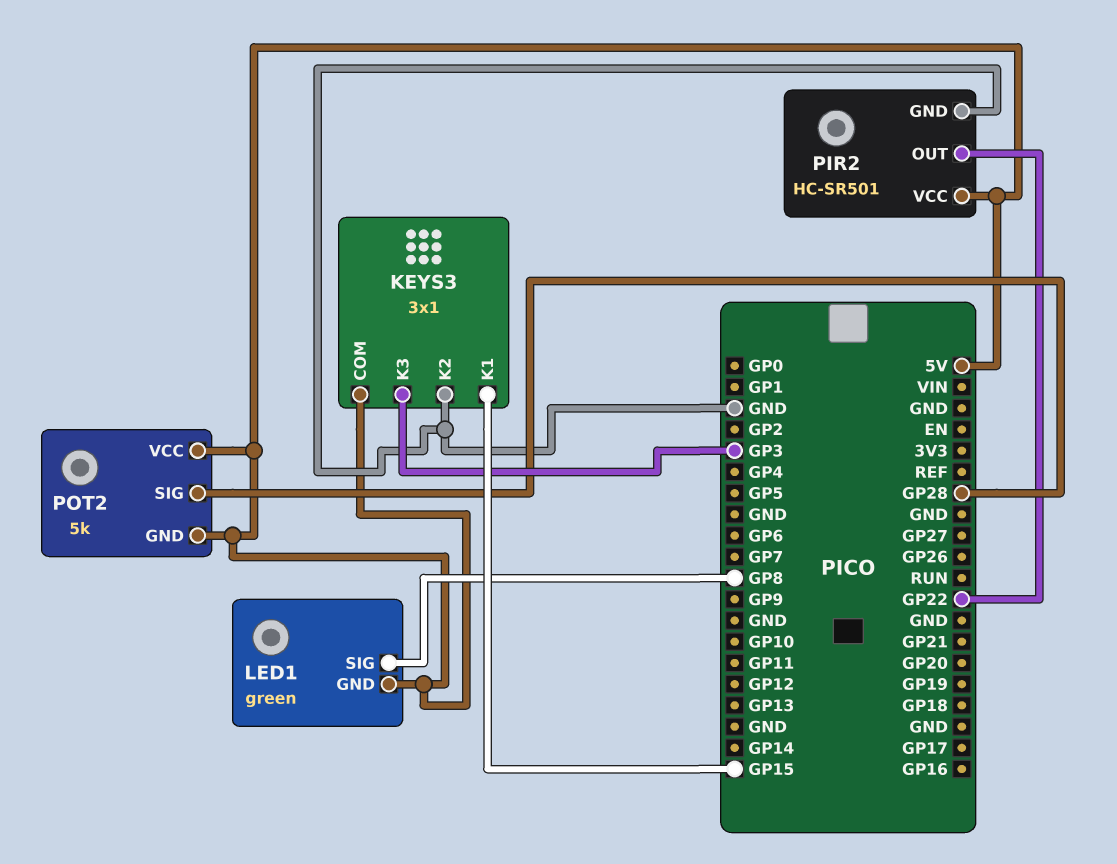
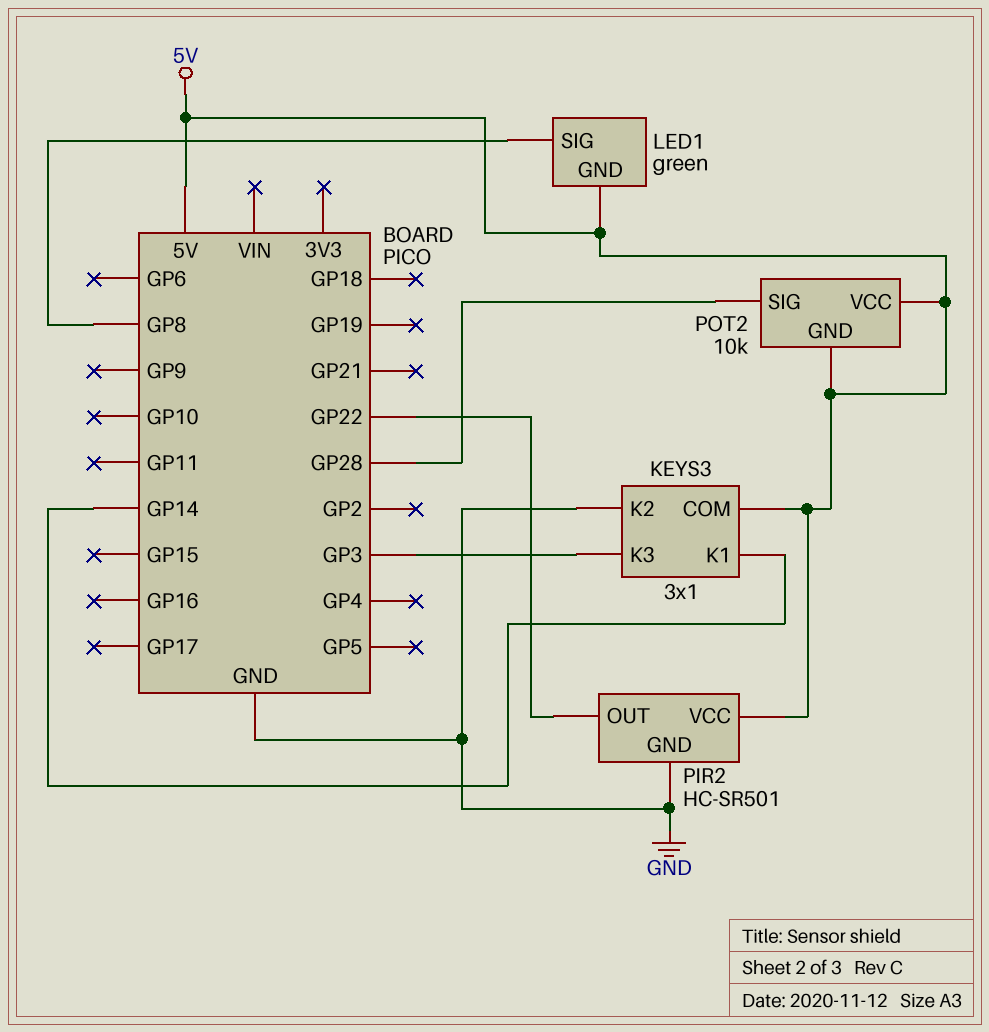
KEYS3 pin K1: GP15 -> GP14
POT2: 5k -> 10k

